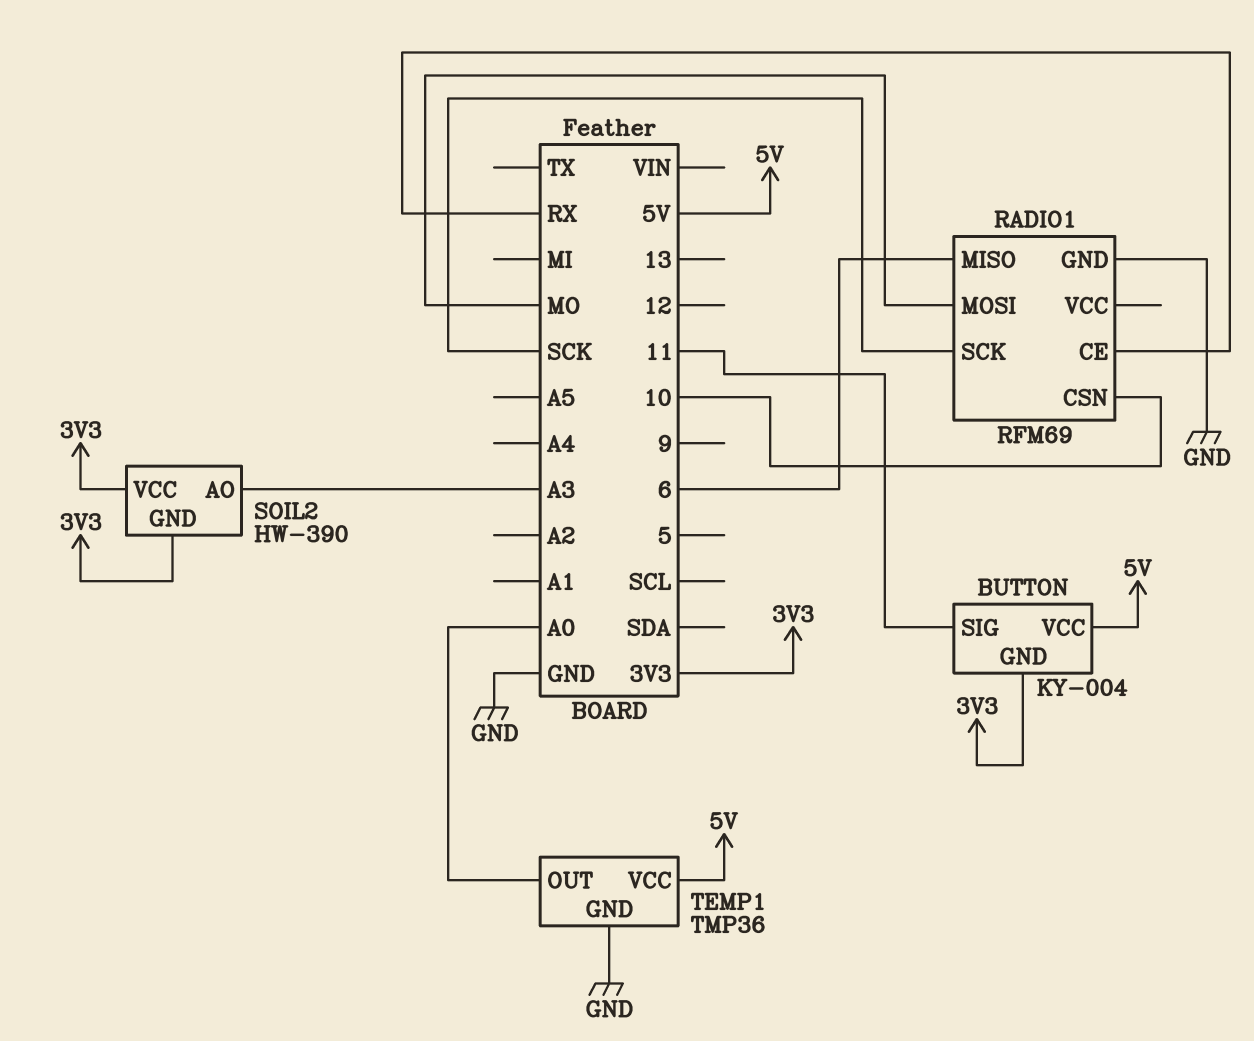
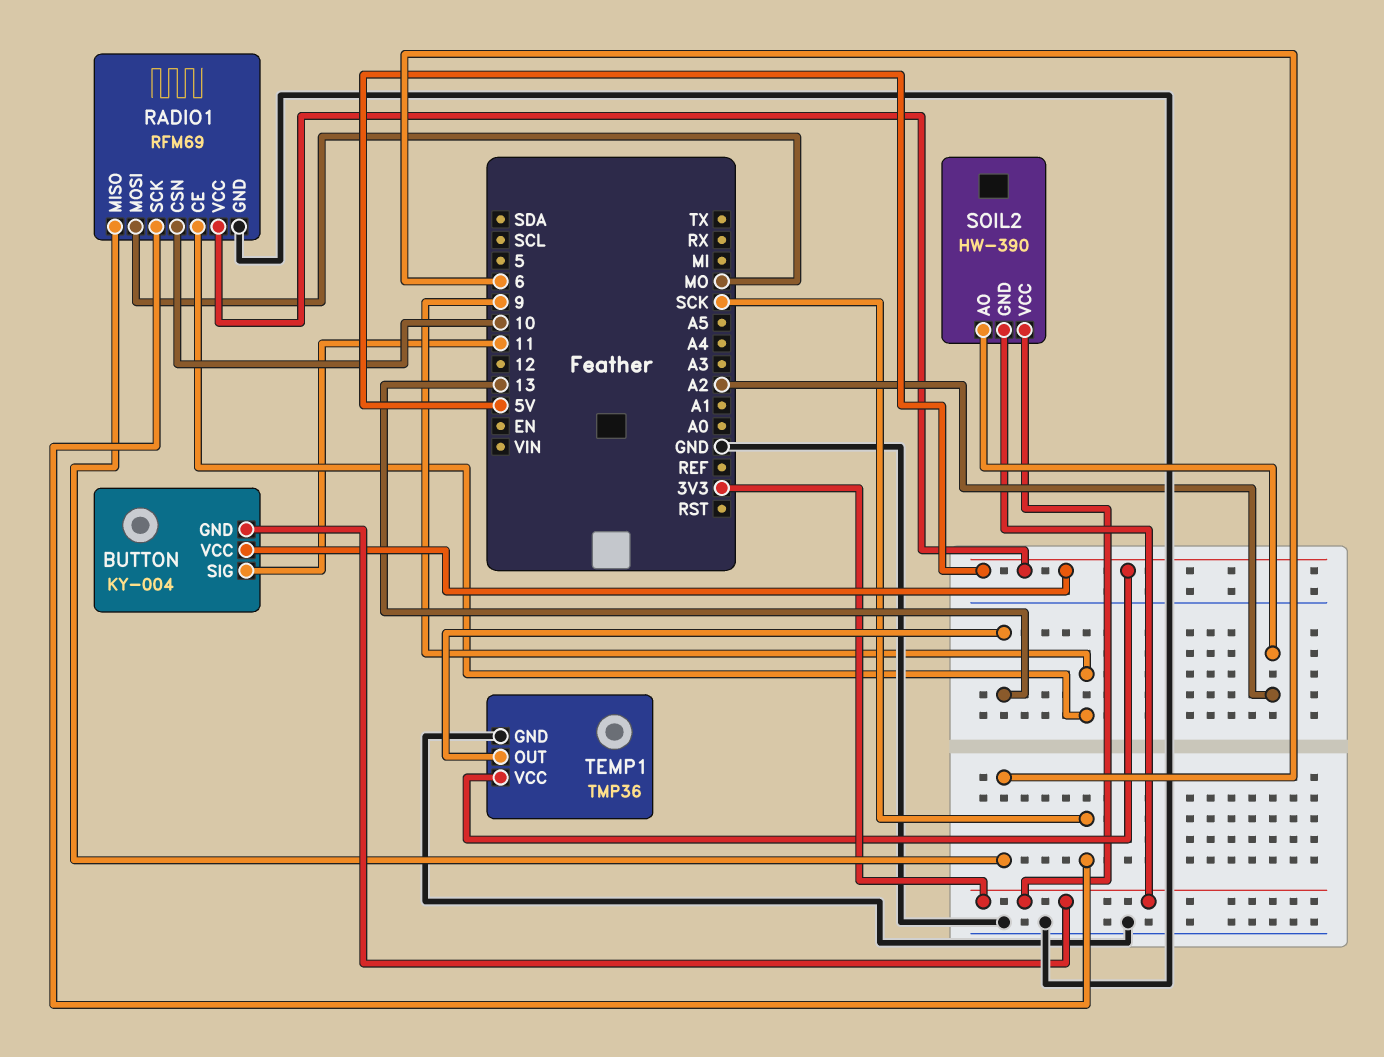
RADIO1 pin CE: RX -> 9
RADIO1 pin VCC: none -> 5V
SOIL2 pin AO: A3 -> A2
TEMP1 pin OUT: A0 -> 13

